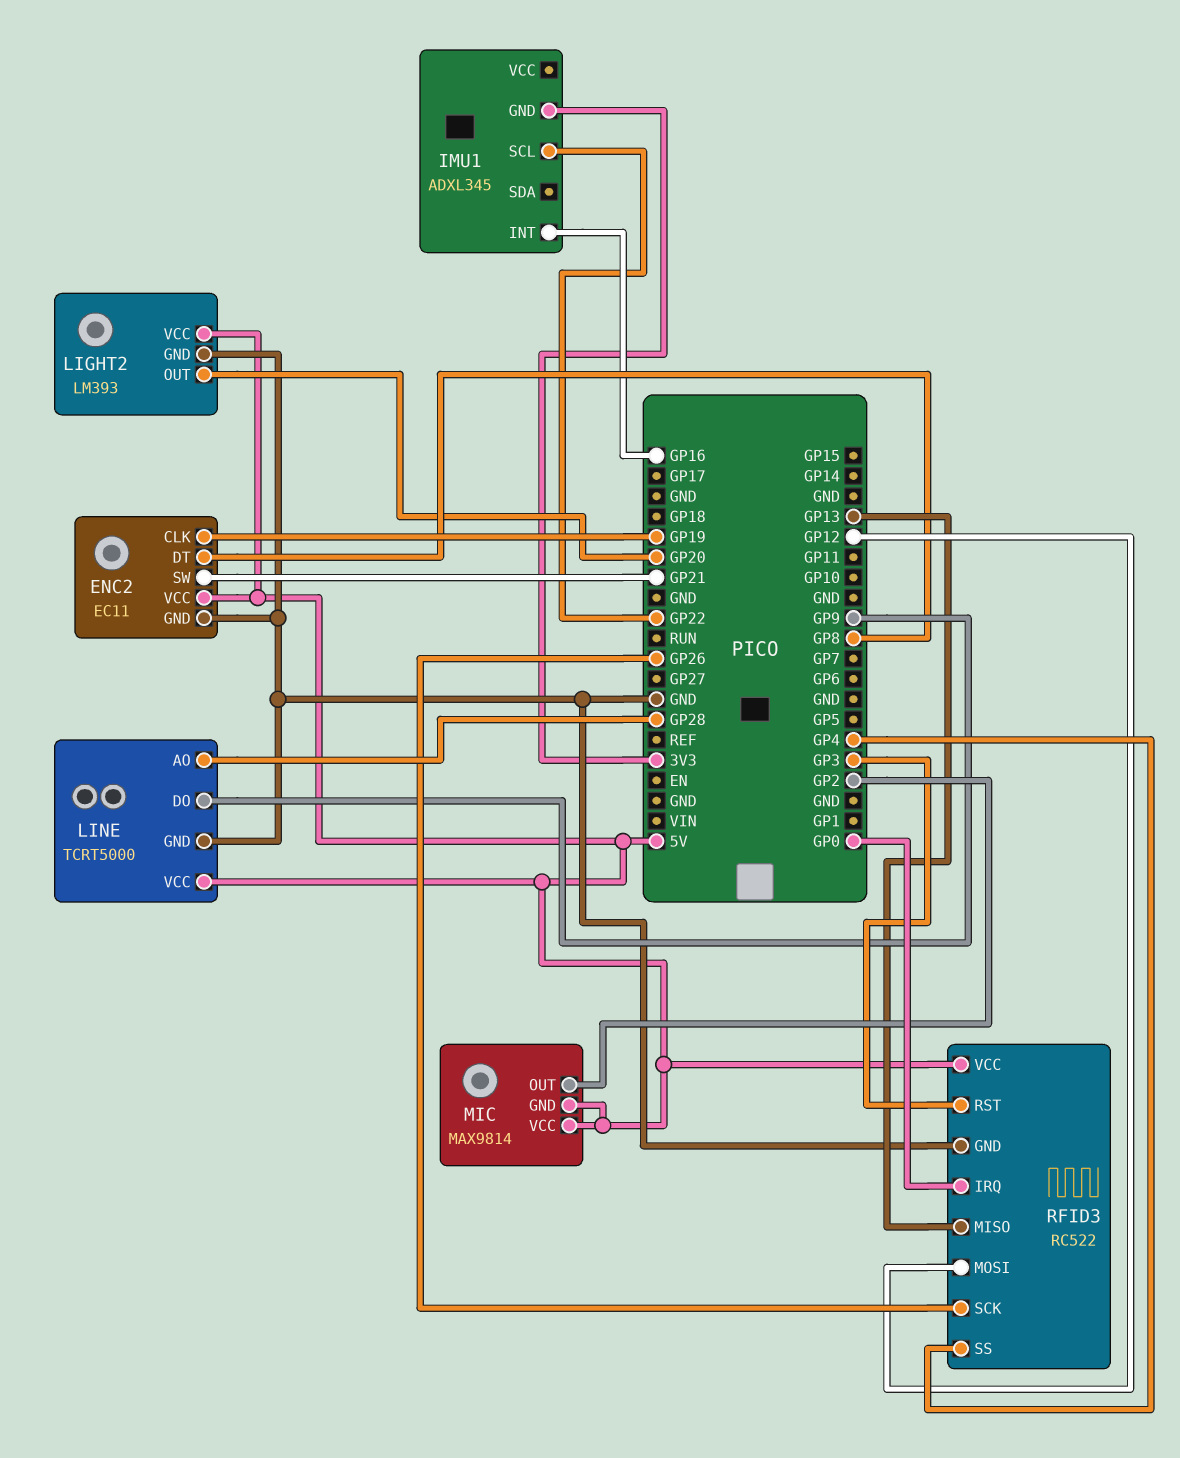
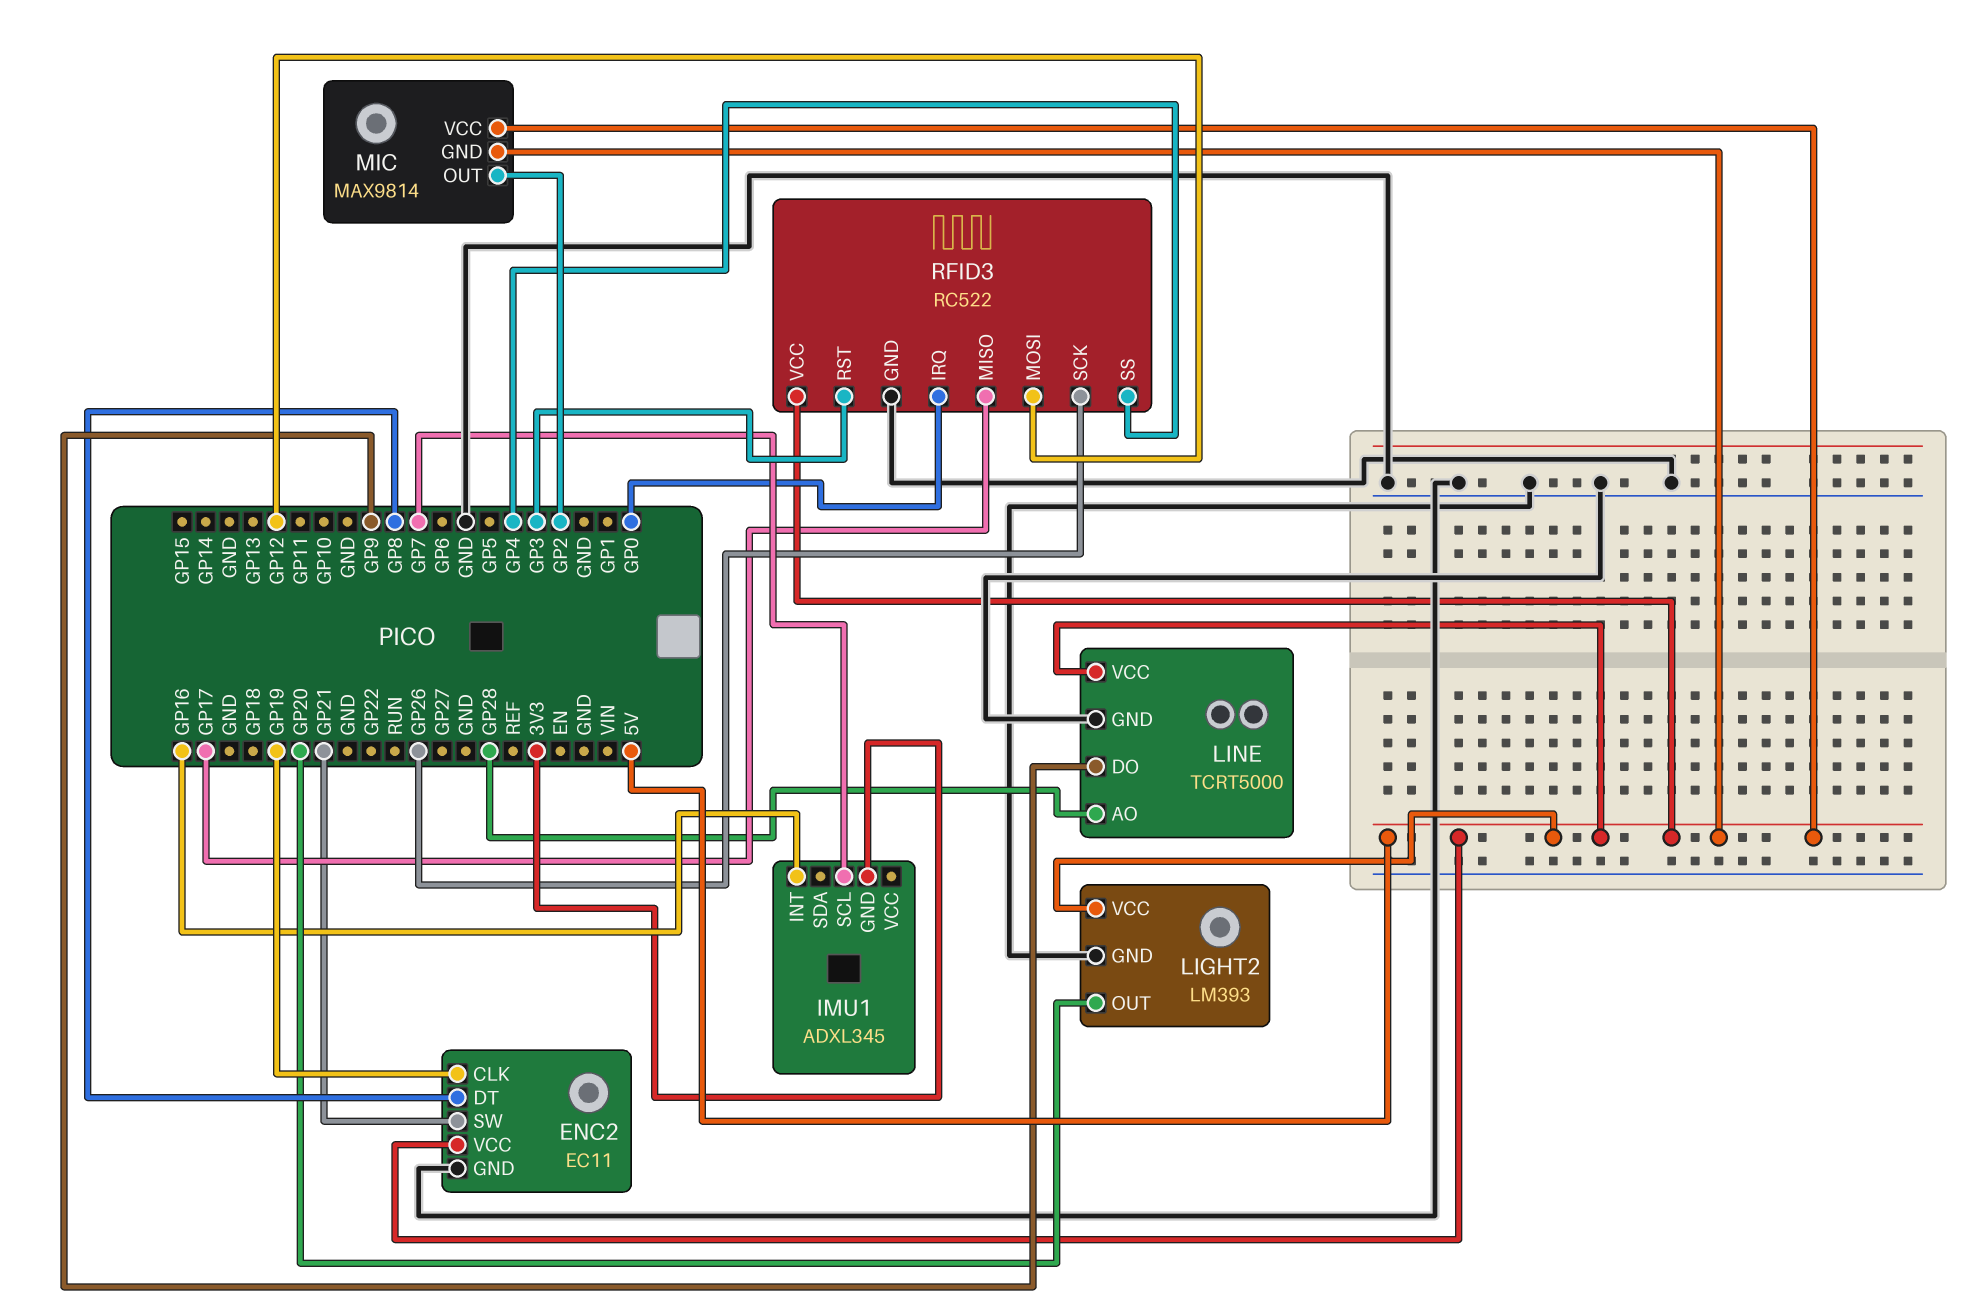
IMU1 pin SCL: GP22 -> GP7
RFID3 pin MISO: GP13 -> GP17

